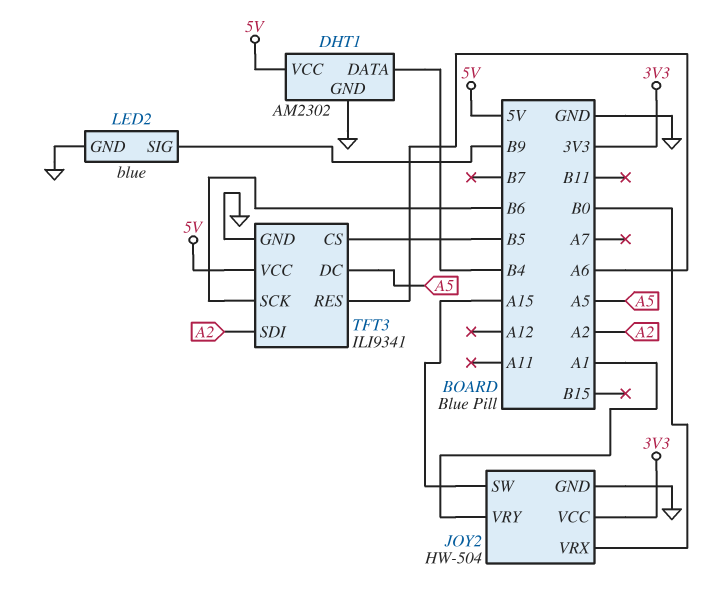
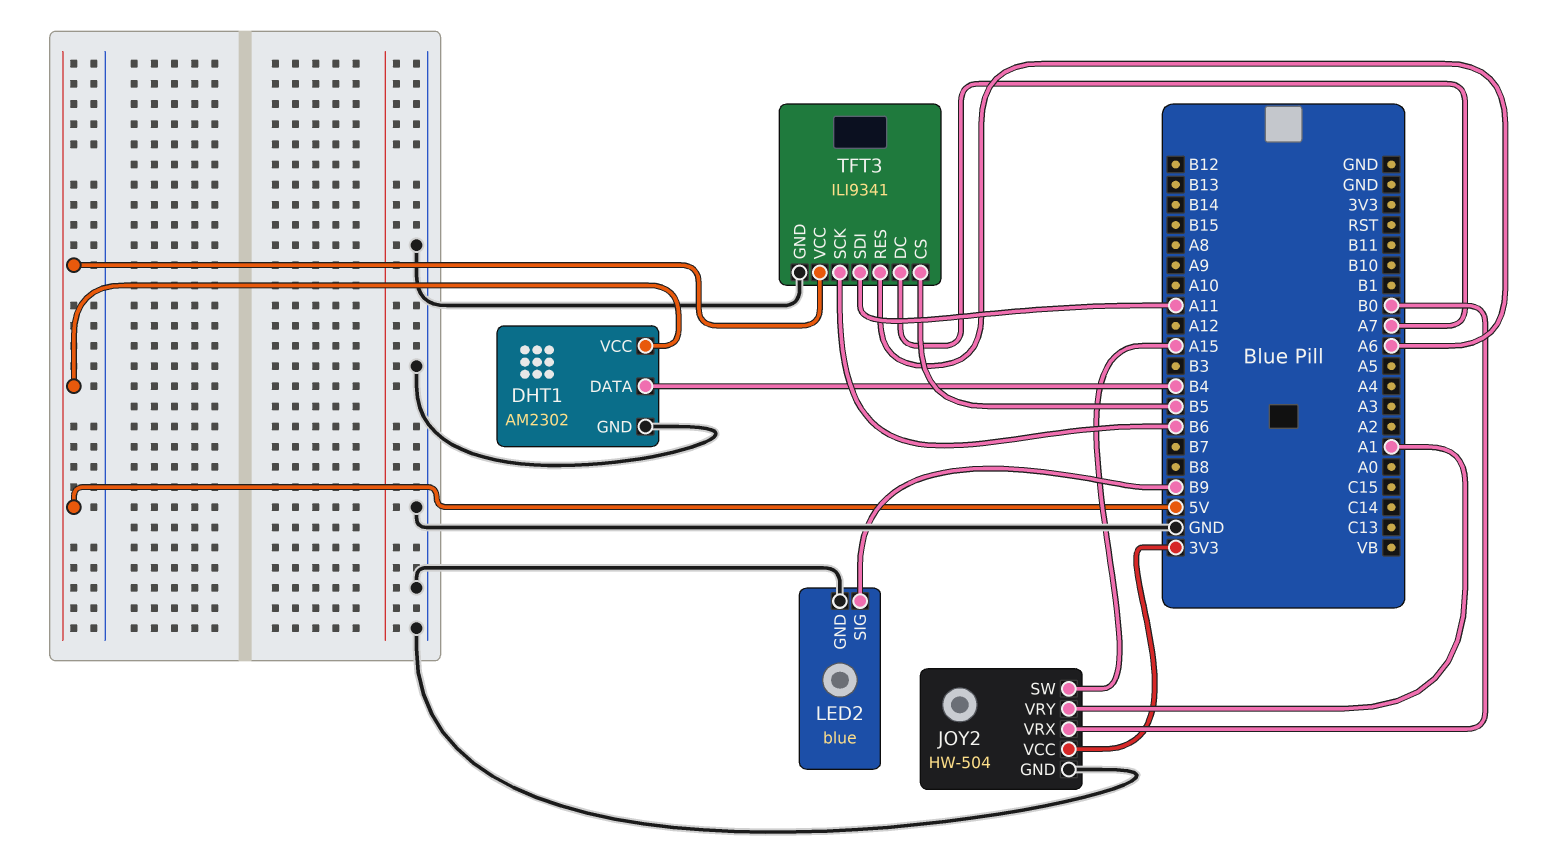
TFT3 pin DC: A5 -> A7
TFT3 pin SDI: A2 -> A11

